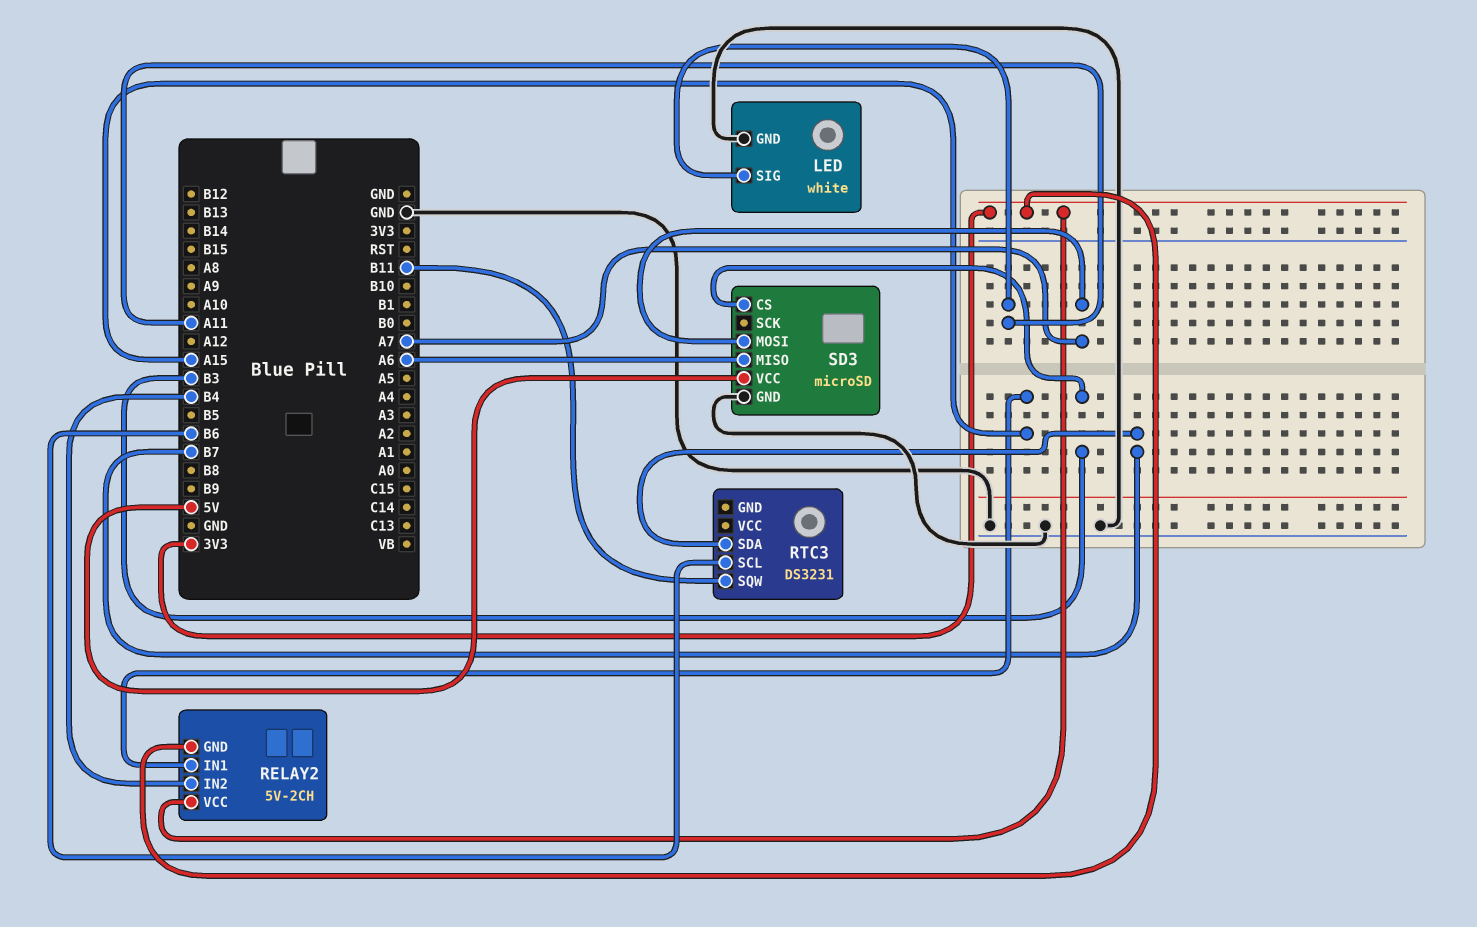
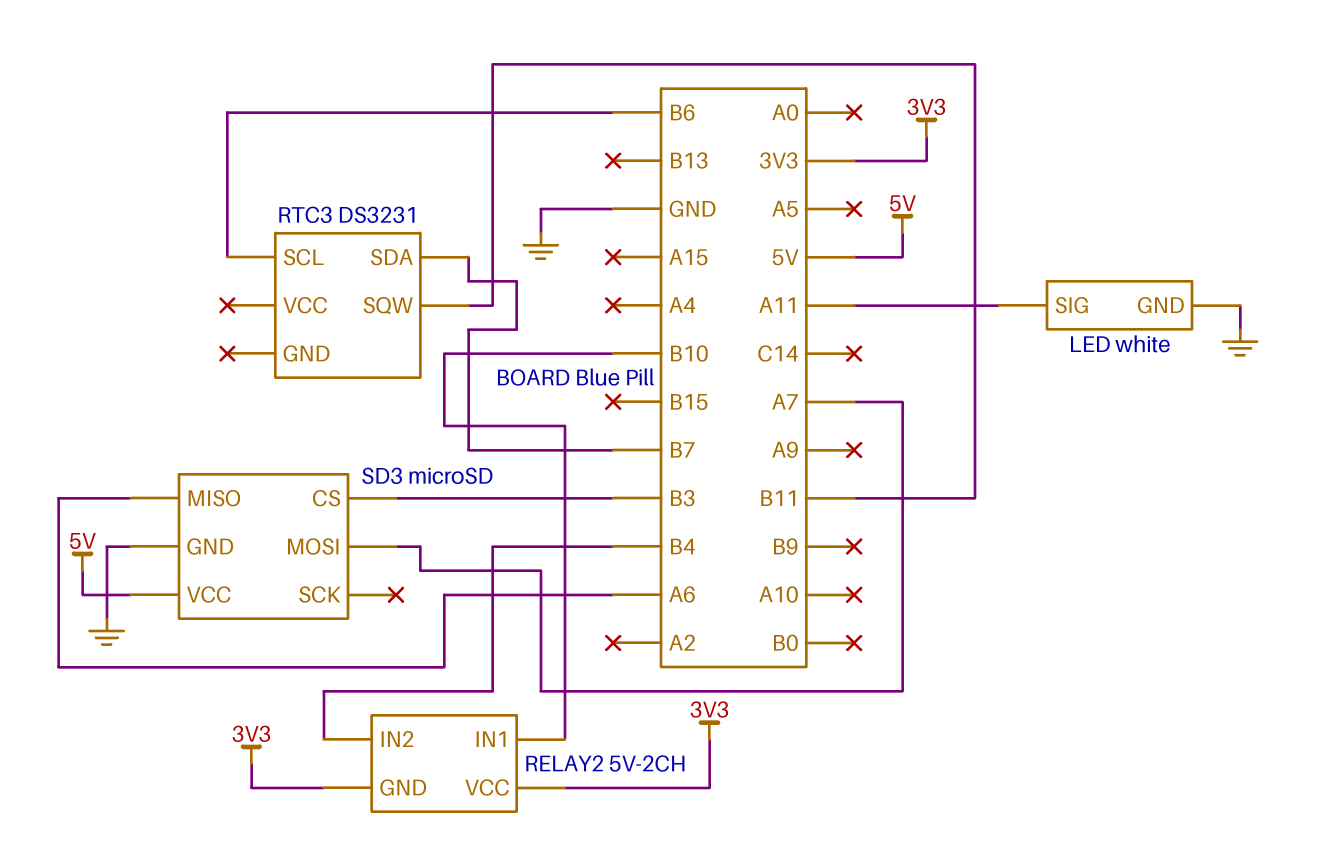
RELAY2 pin IN1: A15 -> B10

